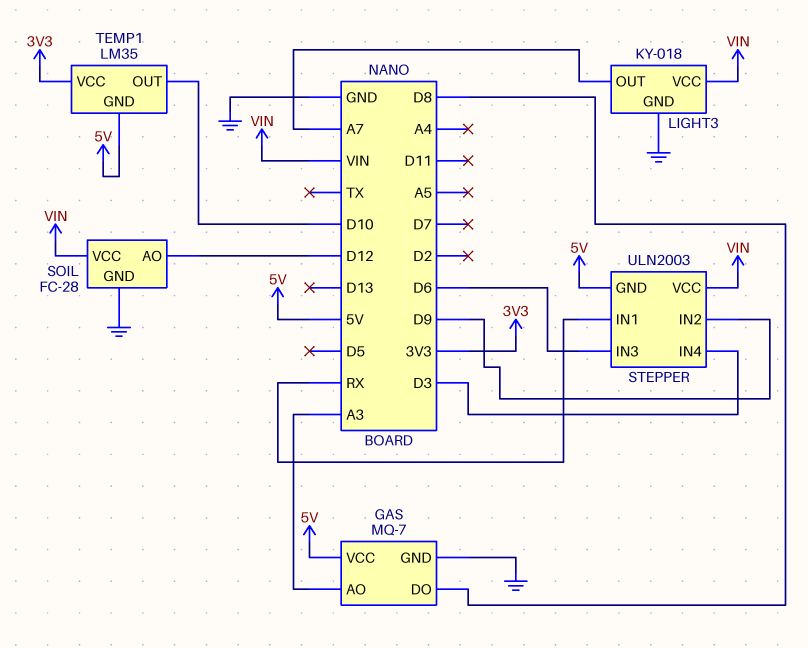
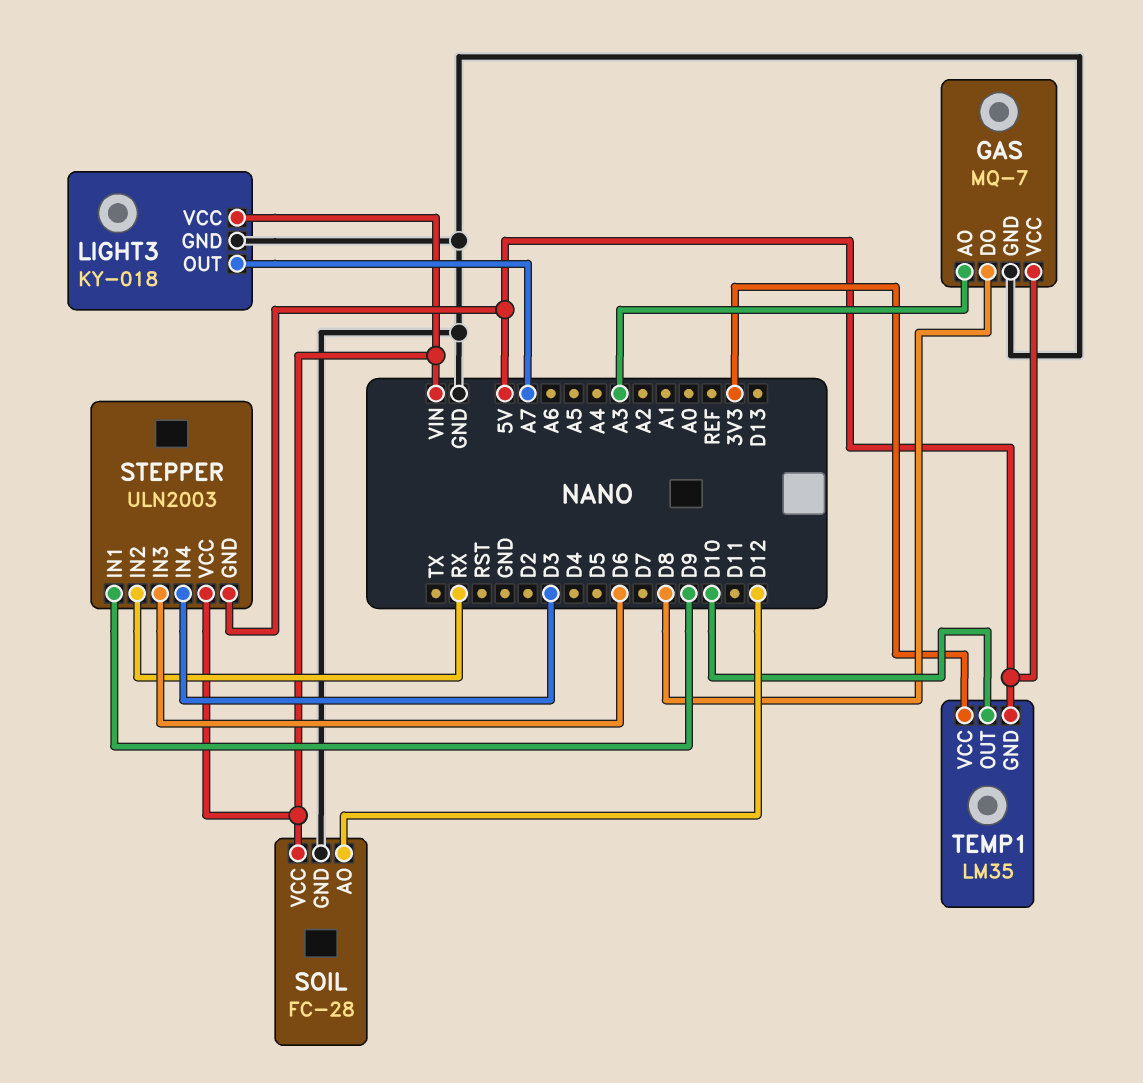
STEPPER pin IN1: RX -> D9
STEPPER pin IN2: D9 -> RX

